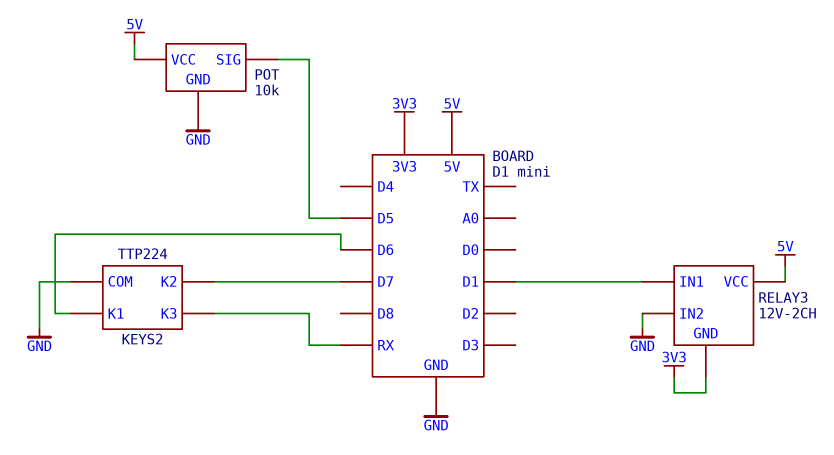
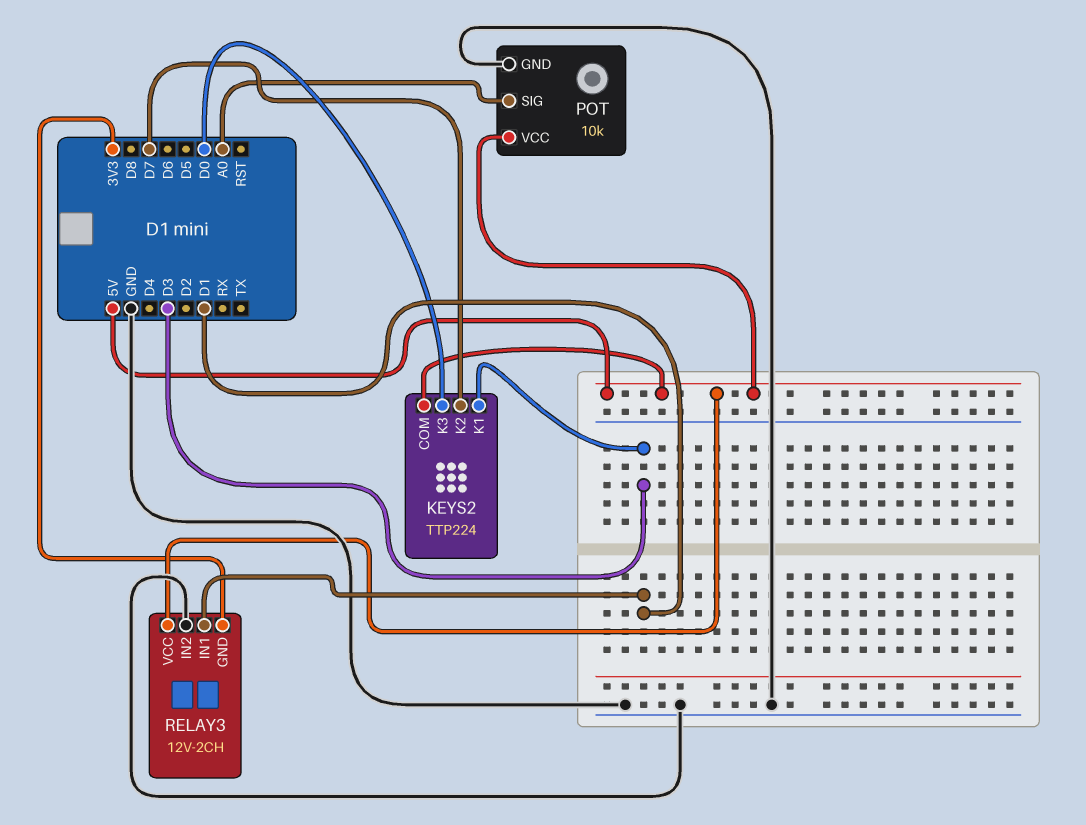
KEYS2 pin COM: GND -> 5V
KEYS2 pin K1: D6 -> D3
KEYS2 pin K3: RX -> D0
POT pin SIG: D5 -> A0

